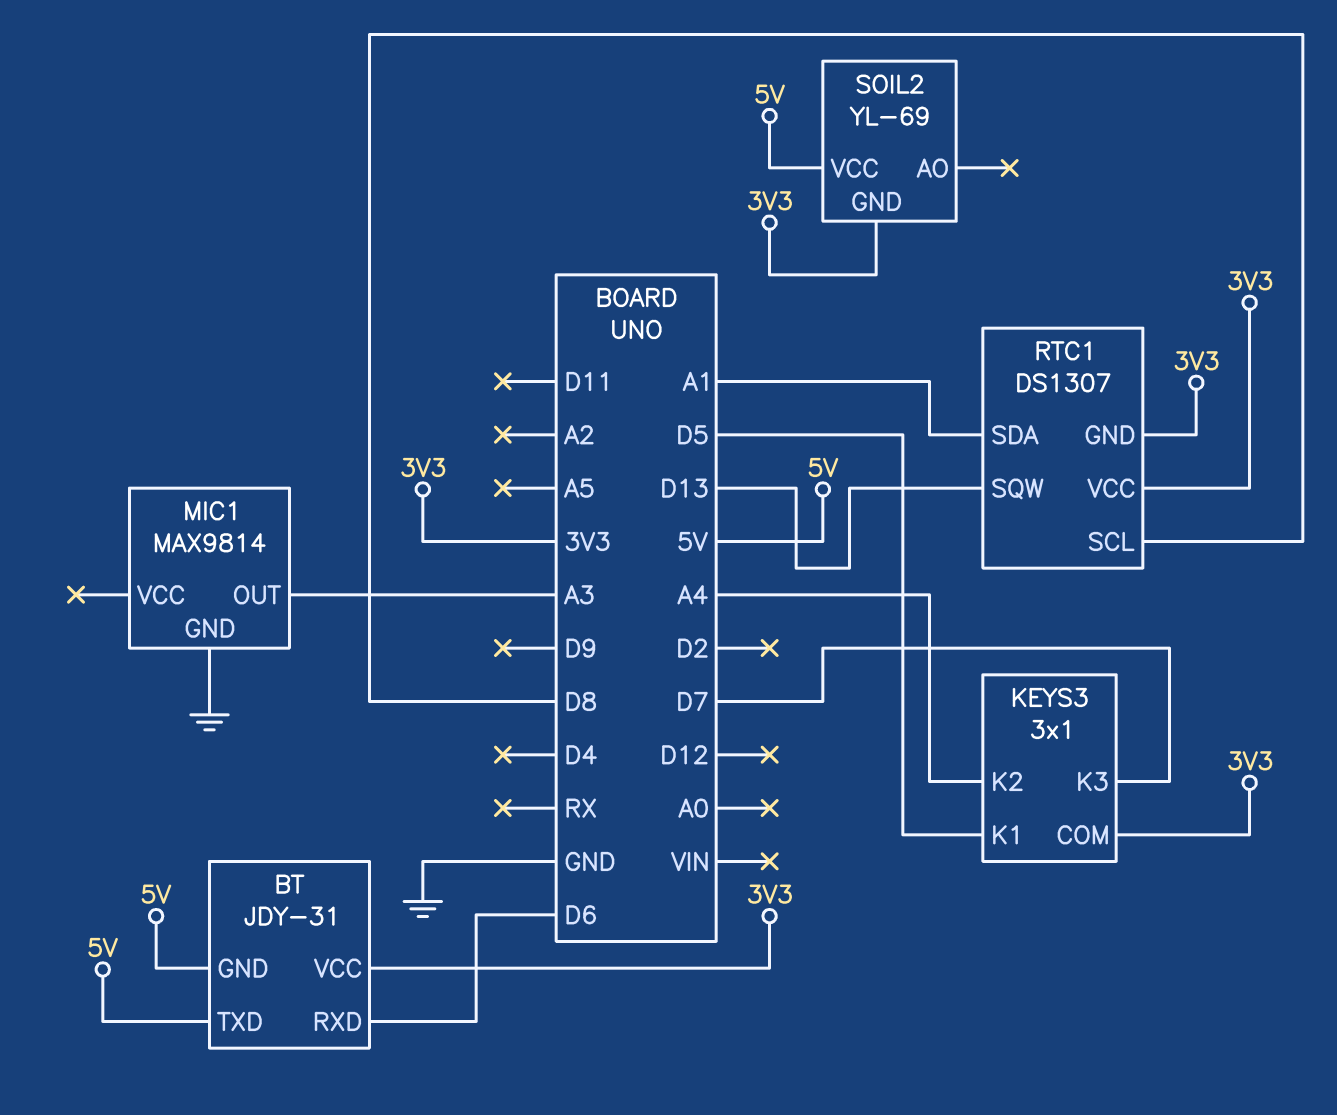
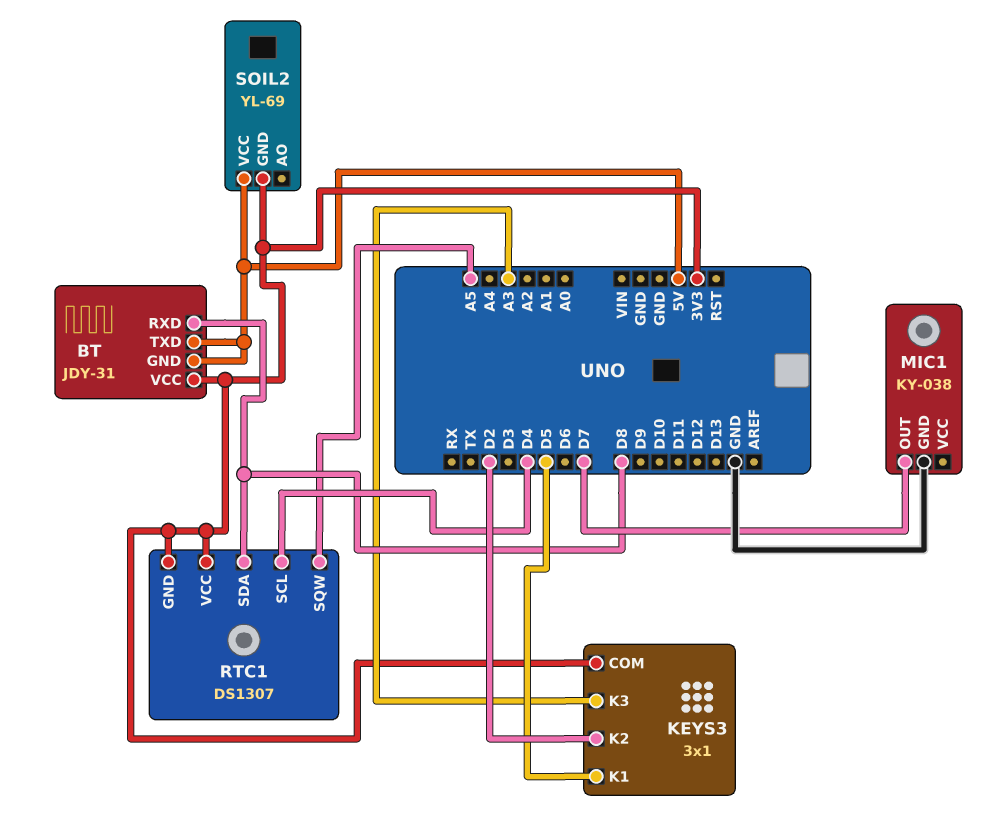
BT pin RXD: D6 -> D8
KEYS3 pin K2: A4 -> D2
KEYS3 pin K3: D7 -> A3
MIC1: MAX9814 -> KY-038
MIC1 pin OUT: A3 -> D7
RTC1 pin SCL: D8 -> D4
RTC1 pin SDA: A1 -> D8
RTC1 pin SQW: D13 -> A5

